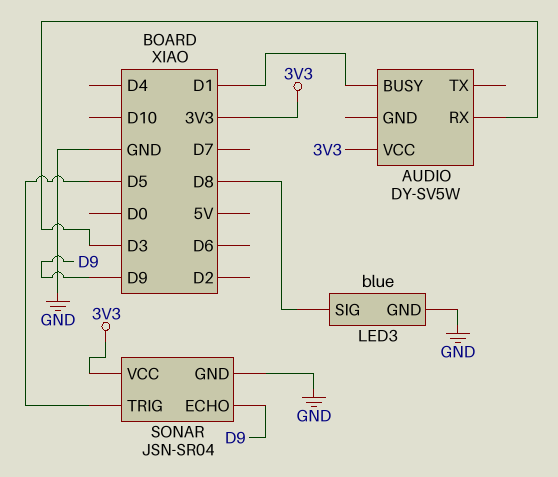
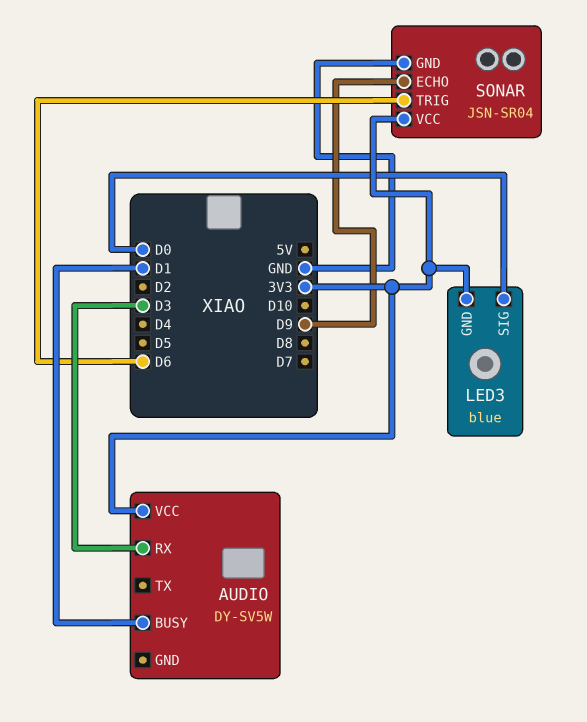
LED3 pin GND: GND -> 3V3
LED3 pin SIG: D8 -> D0
SONAR pin TRIG: D5 -> D6

